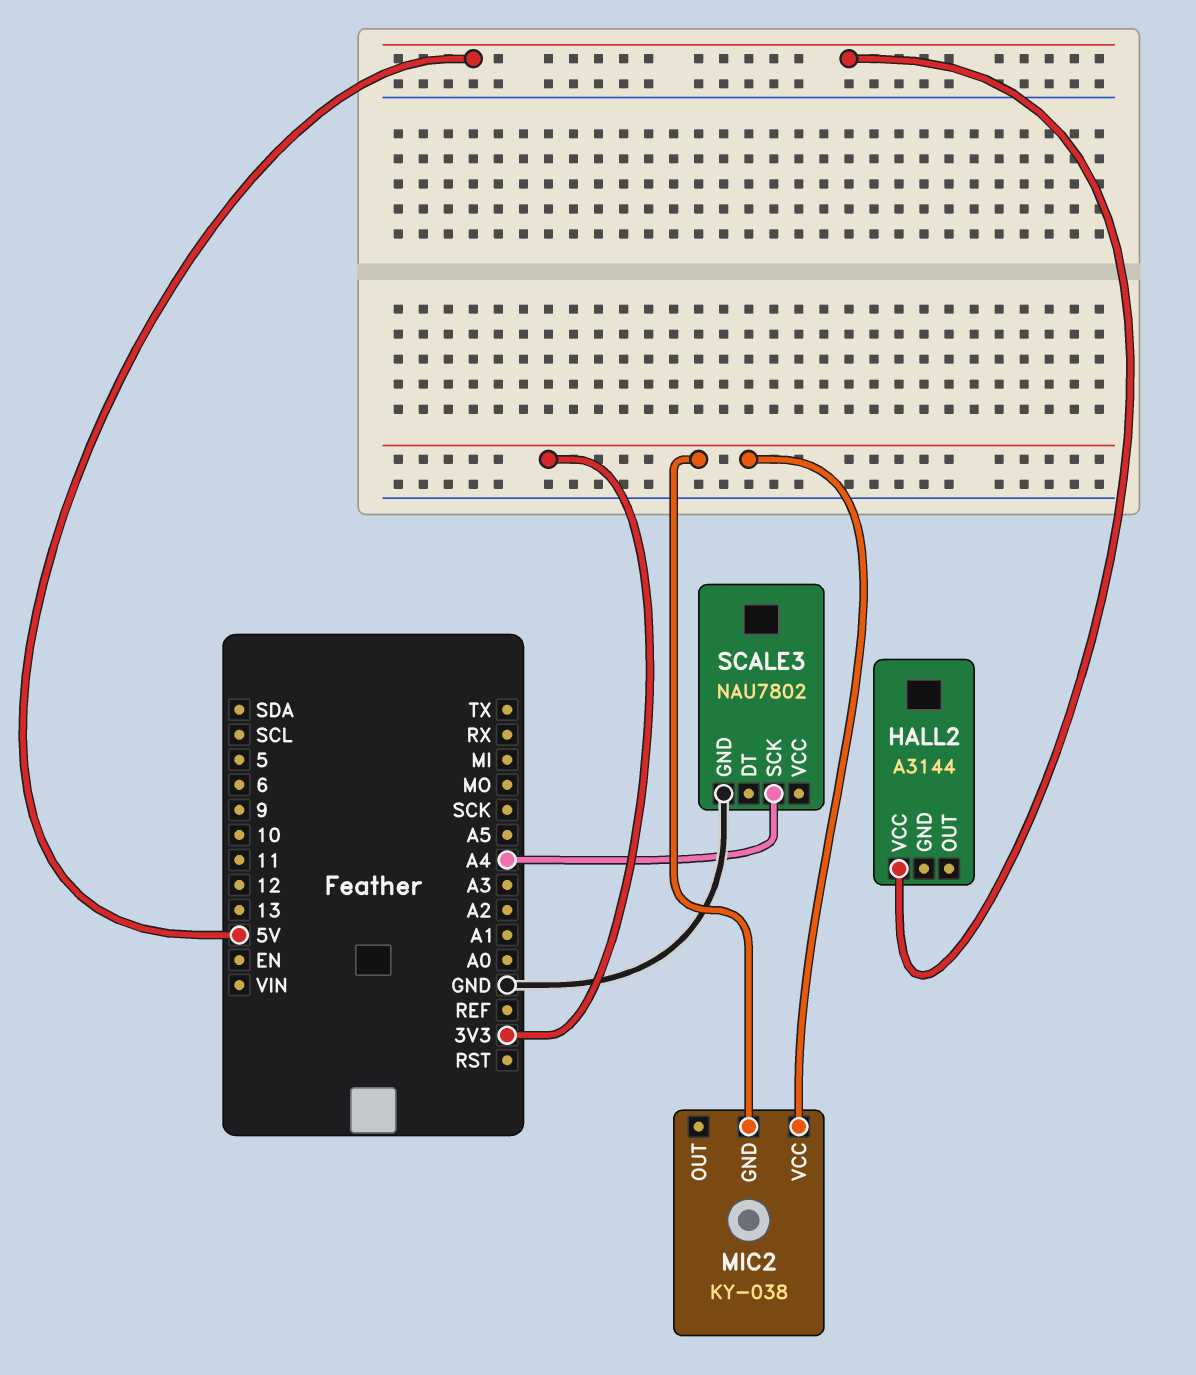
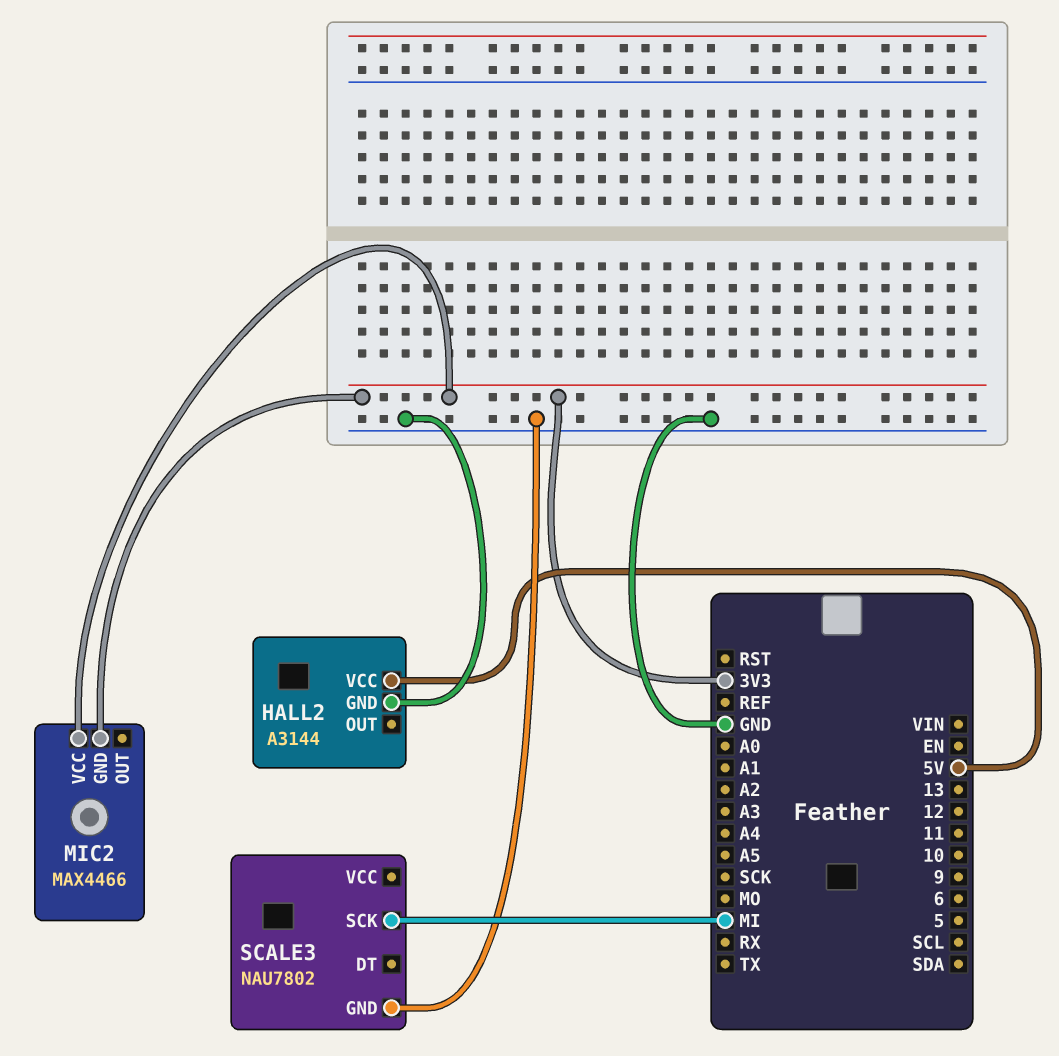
HALL2 pin GND: none -> GND
MIC2: KY-038 -> MAX4466
SCALE3 pin SCK: A4 -> MI

